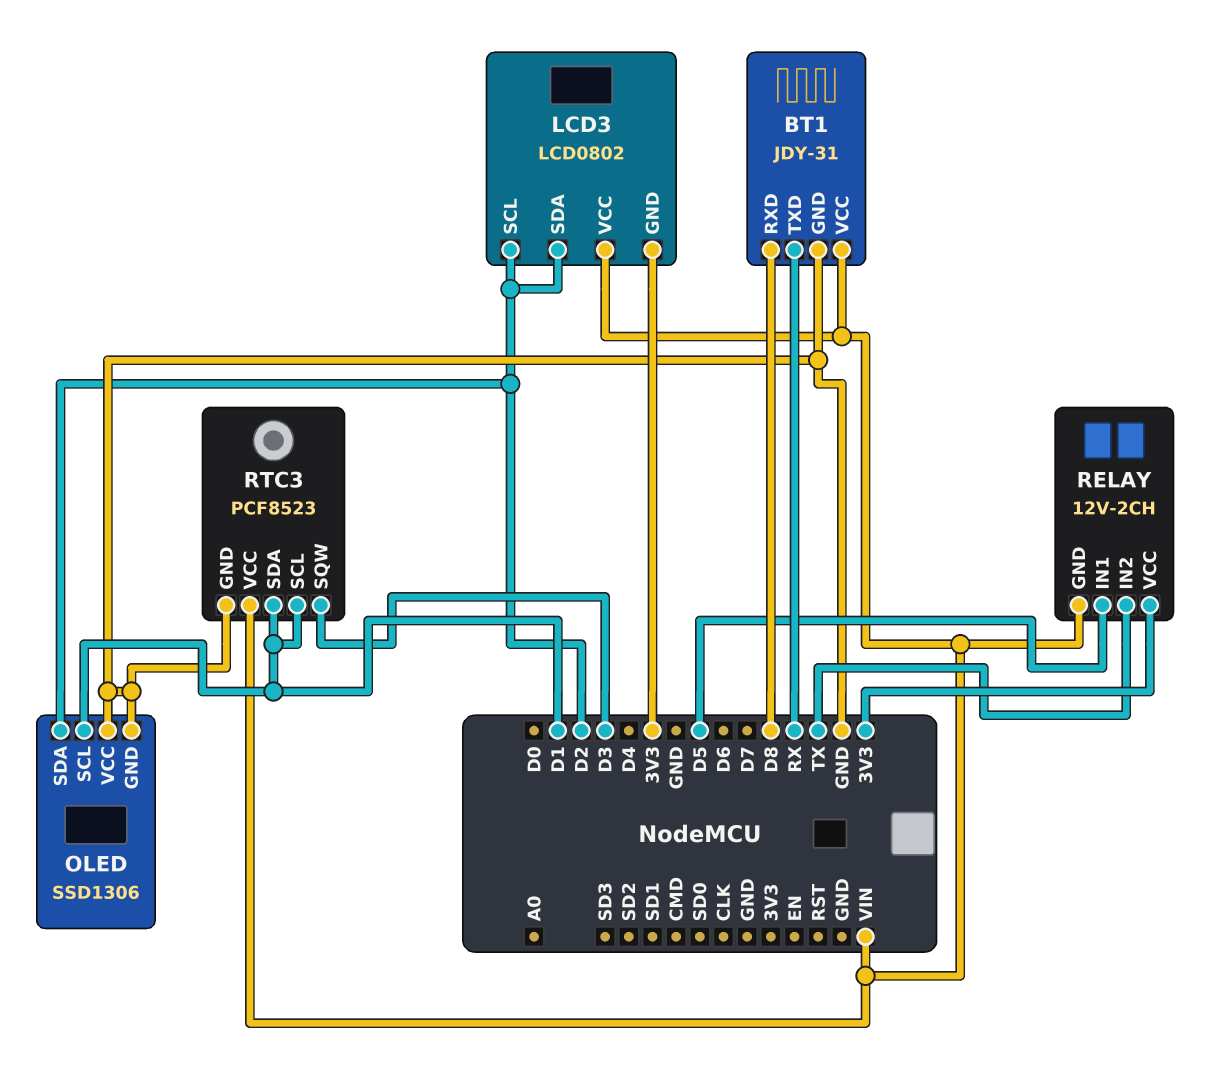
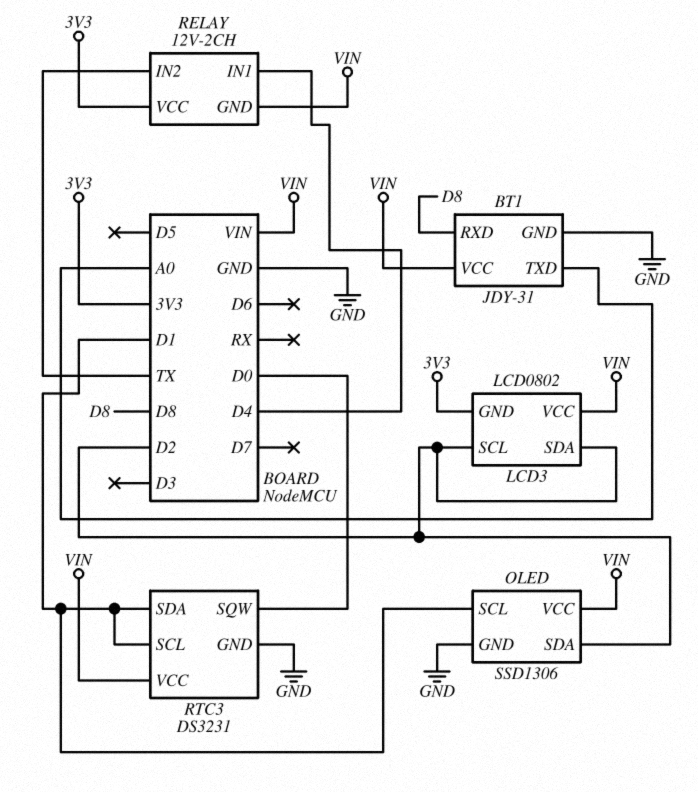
BT1 pin TXD: RX -> A0
OLED pin VCC: GND -> VIN
RELAY pin IN1: D5 -> D4
RTC3: PCF8523 -> DS3231
RTC3 pin SQW: D3 -> D0

